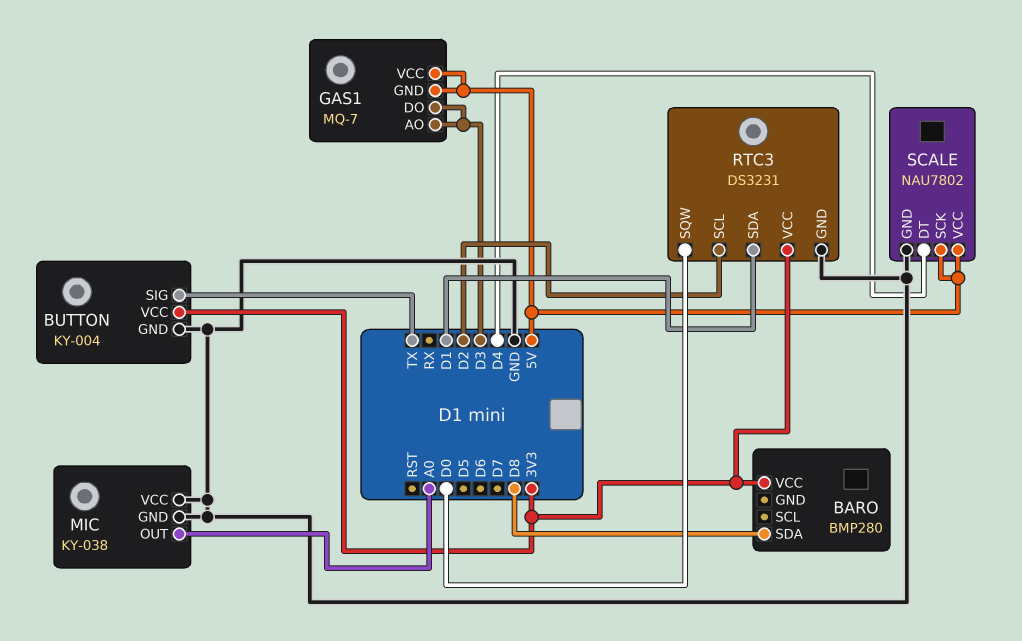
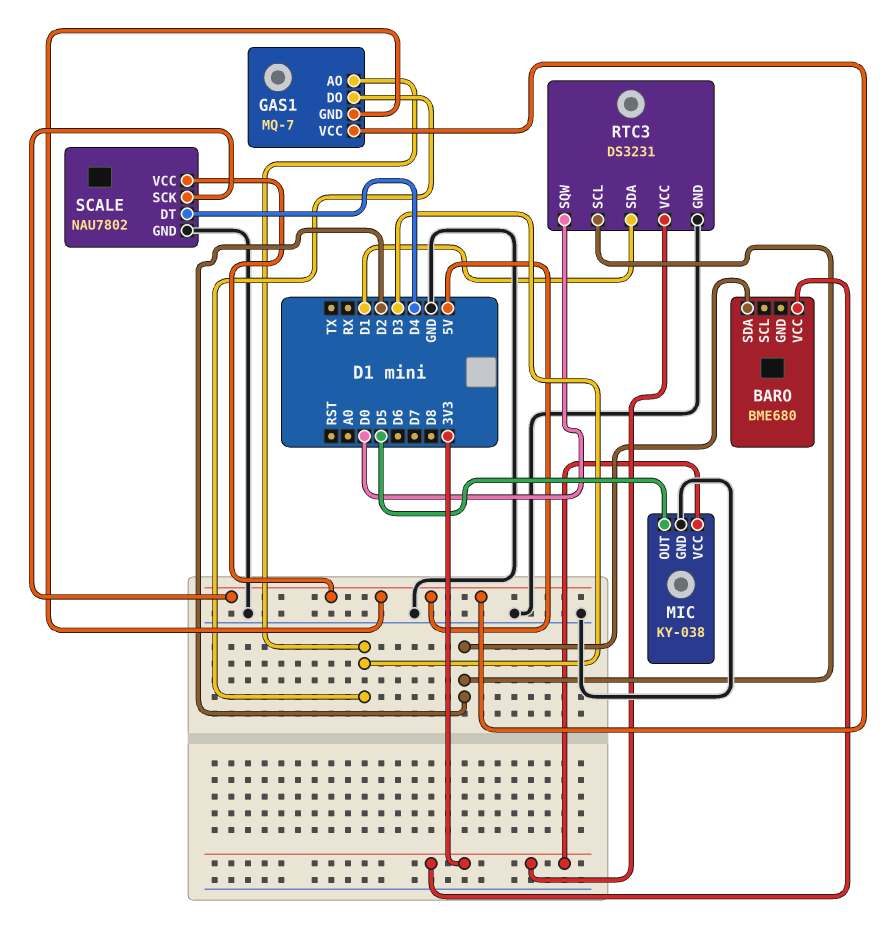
BARO: BMP280 -> BME680
BARO pin SDA: D8 -> D2
BUTTON: KY-004 -> none
BUTTON pin GND: GND -> none
BUTTON pin SIG: TX -> none
BUTTON pin VCC: 3V3 -> none
MIC pin OUT: A0 -> D5
MIC pin VCC: GND -> 3V3

